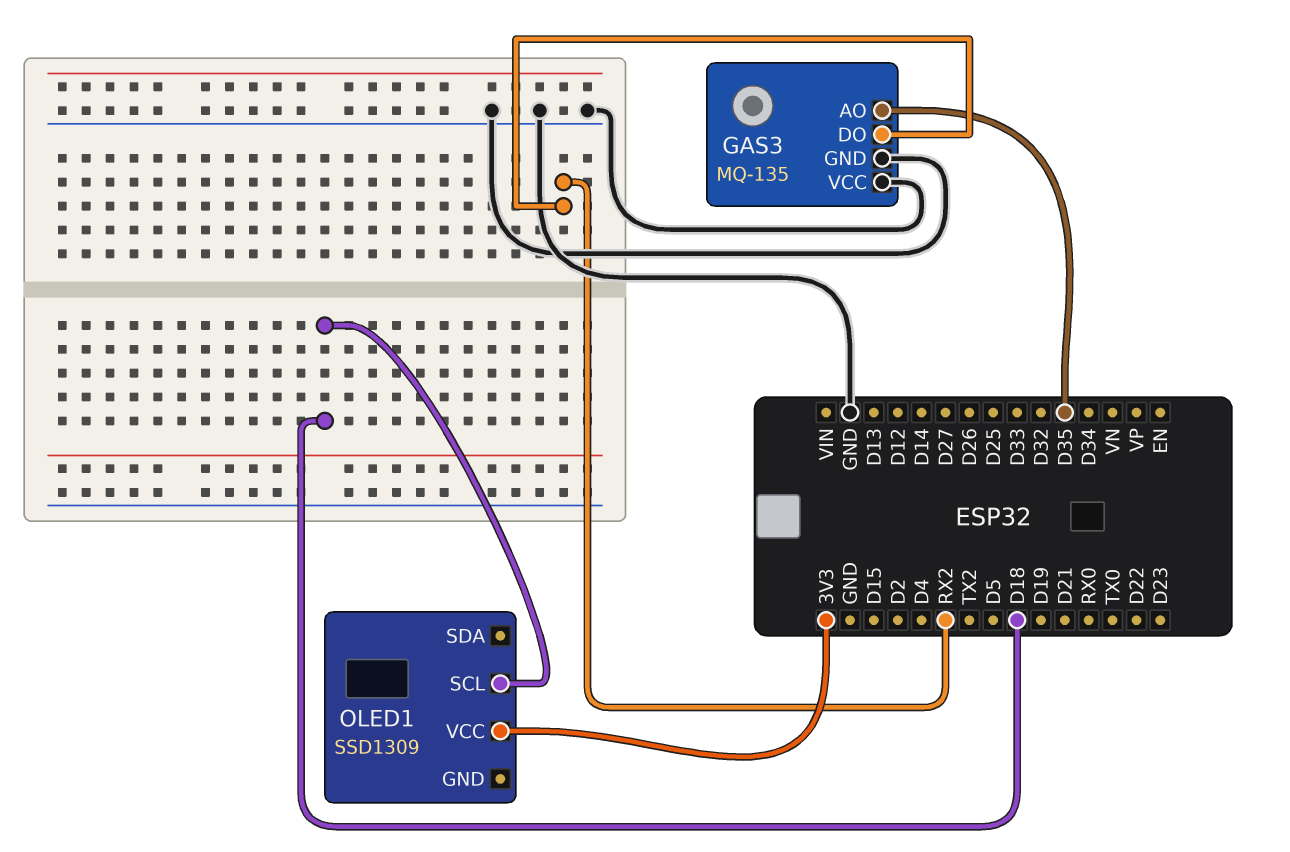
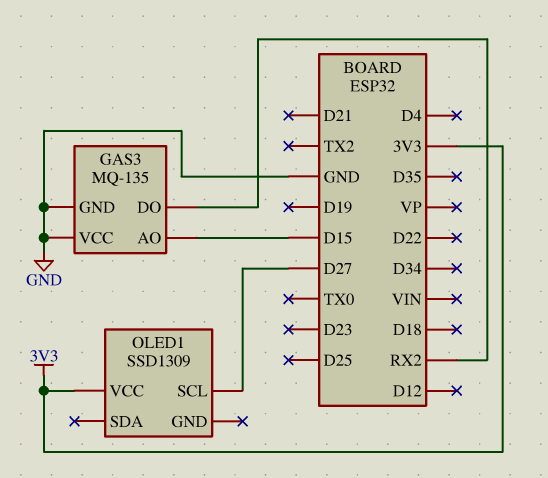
GAS3 pin AO: D35 -> D15
OLED1 pin SCL: D18 -> D27

